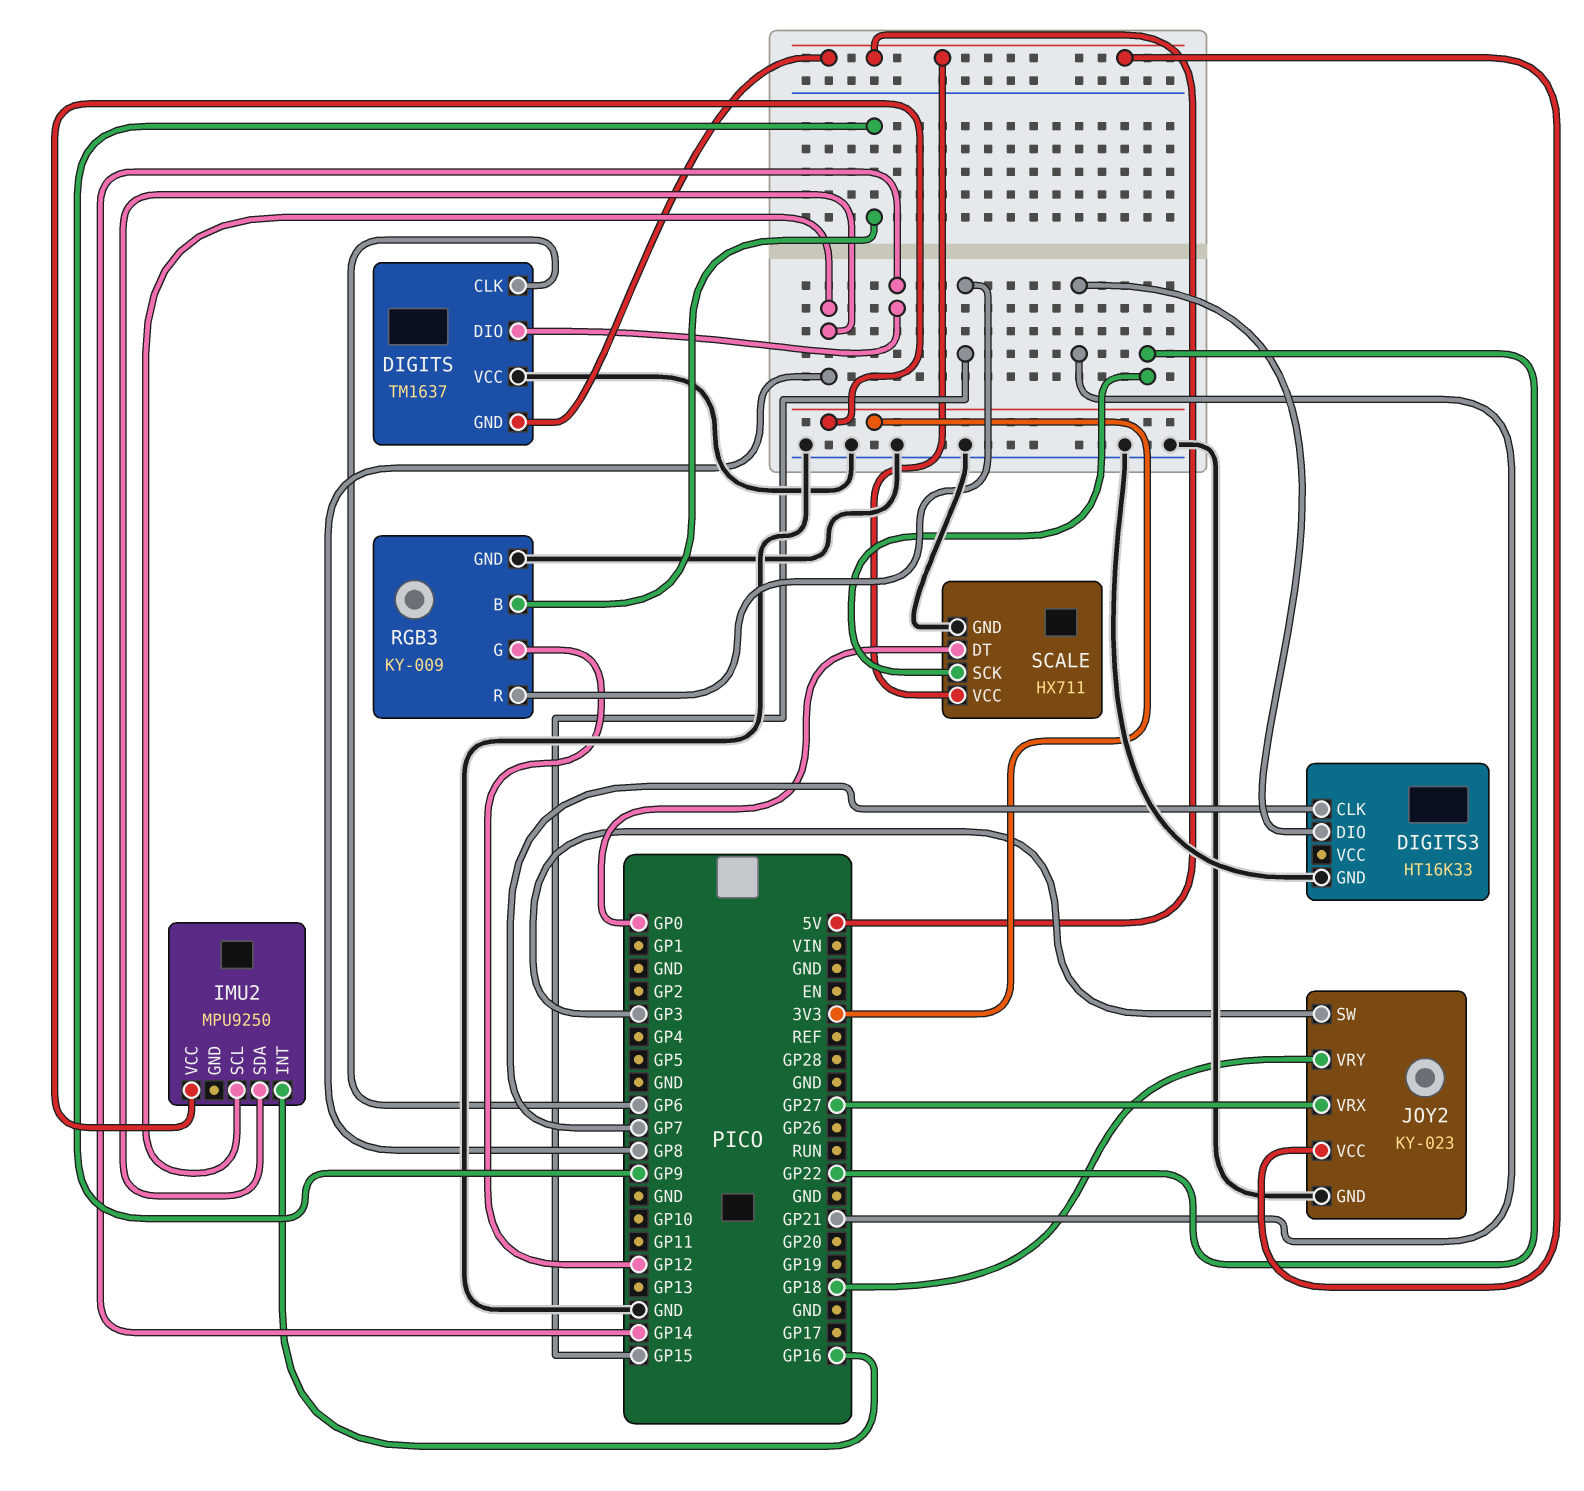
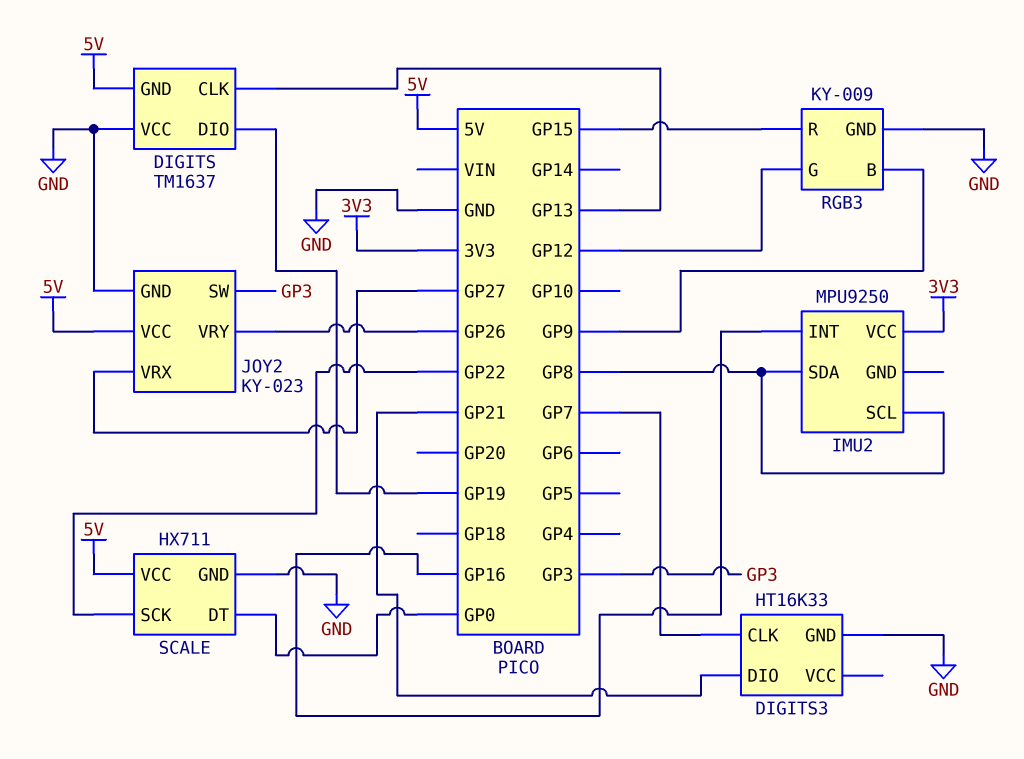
DIGITS pin CLK: GP6 -> GP13
DIGITS pin DIO: GP14 -> GP19
JOY2 pin VRY: GP18 -> GP26

